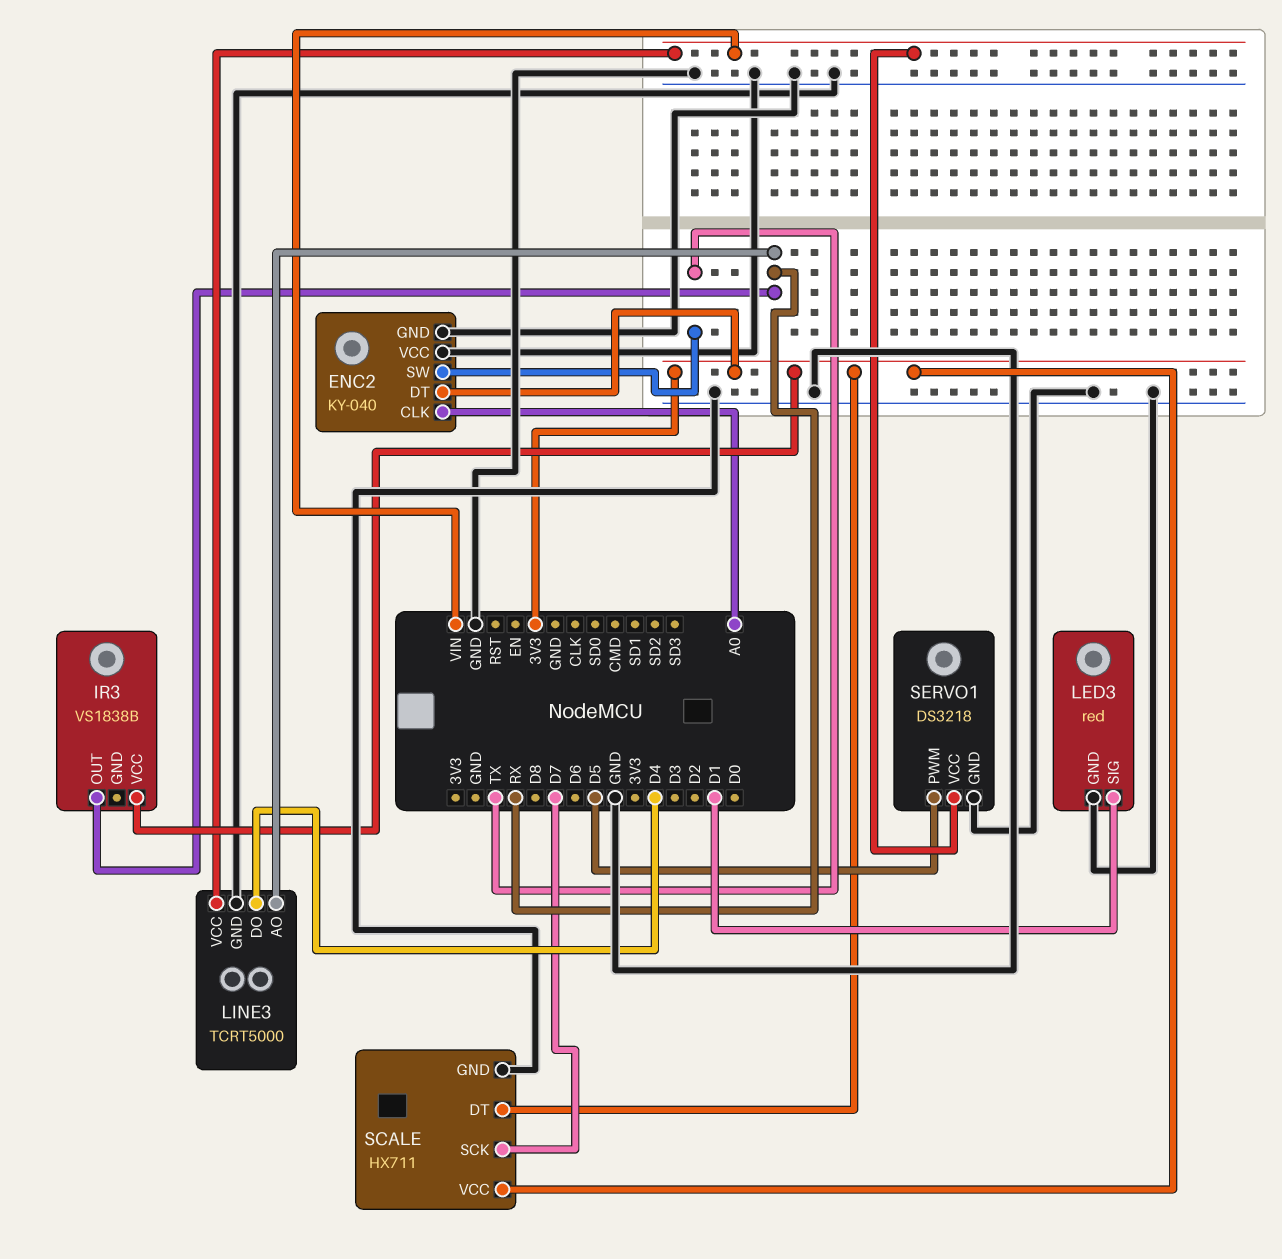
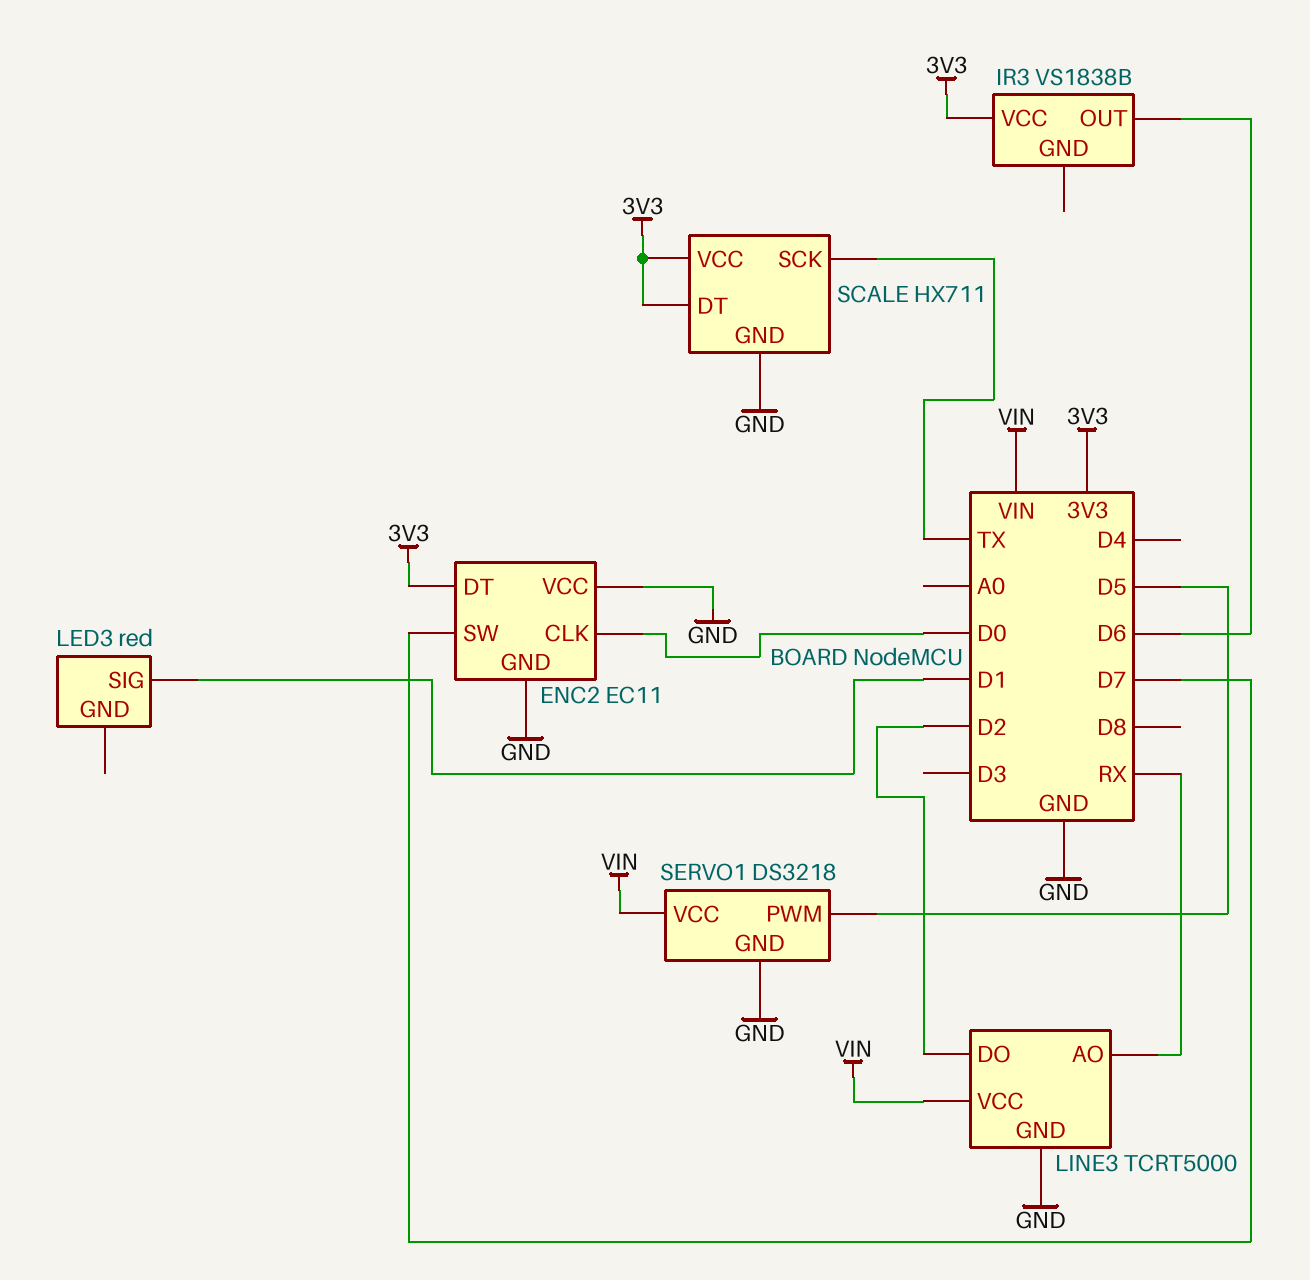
ENC2: KY-040 -> EC11
ENC2 pin CLK: A0 -> D0
ENC2 pin SW: TX -> D7
IR3 pin OUT: RX -> D6
LED3 pin GND: GND -> none
LINE3 pin DO: D4 -> D2
SCALE pin SCK: D7 -> TX

